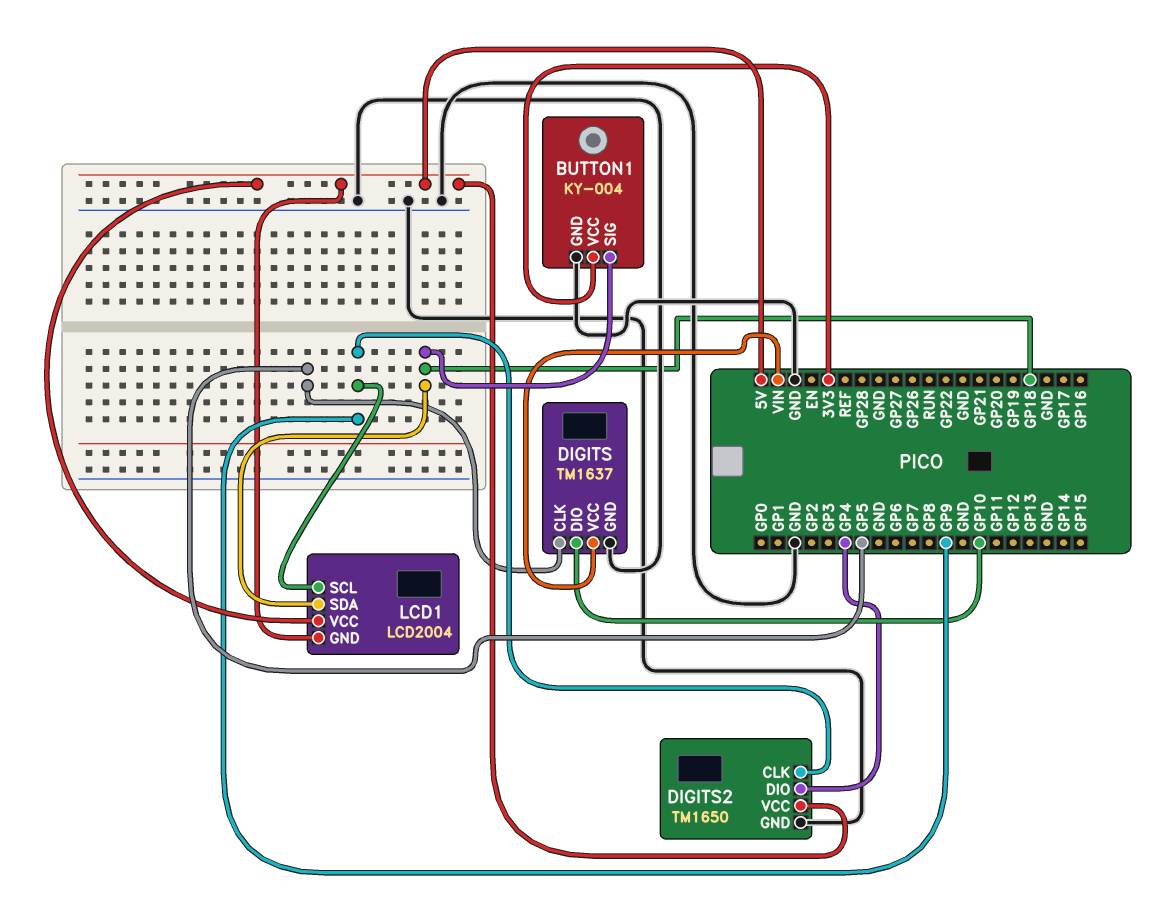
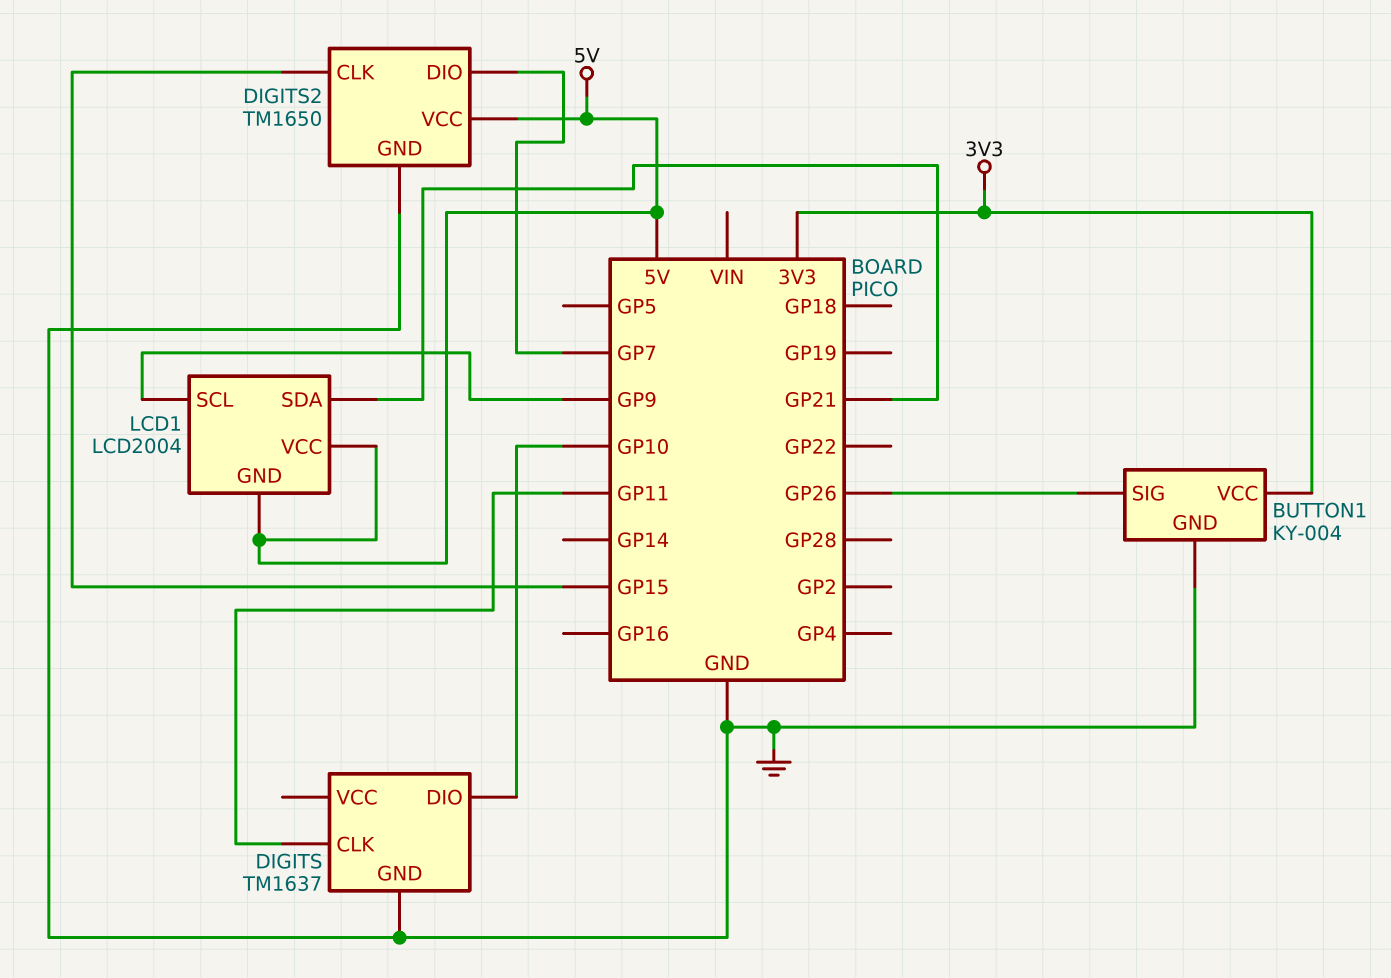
BUTTON1 pin SIG: GP18 -> GP26
DIGITS pin CLK: GP5 -> GP11
DIGITS pin VCC: VIN -> none
DIGITS2 pin CLK: GP9 -> GP15
DIGITS2 pin DIO: GP4 -> GP7
LCD1 pin SDA: GP18 -> GP21

